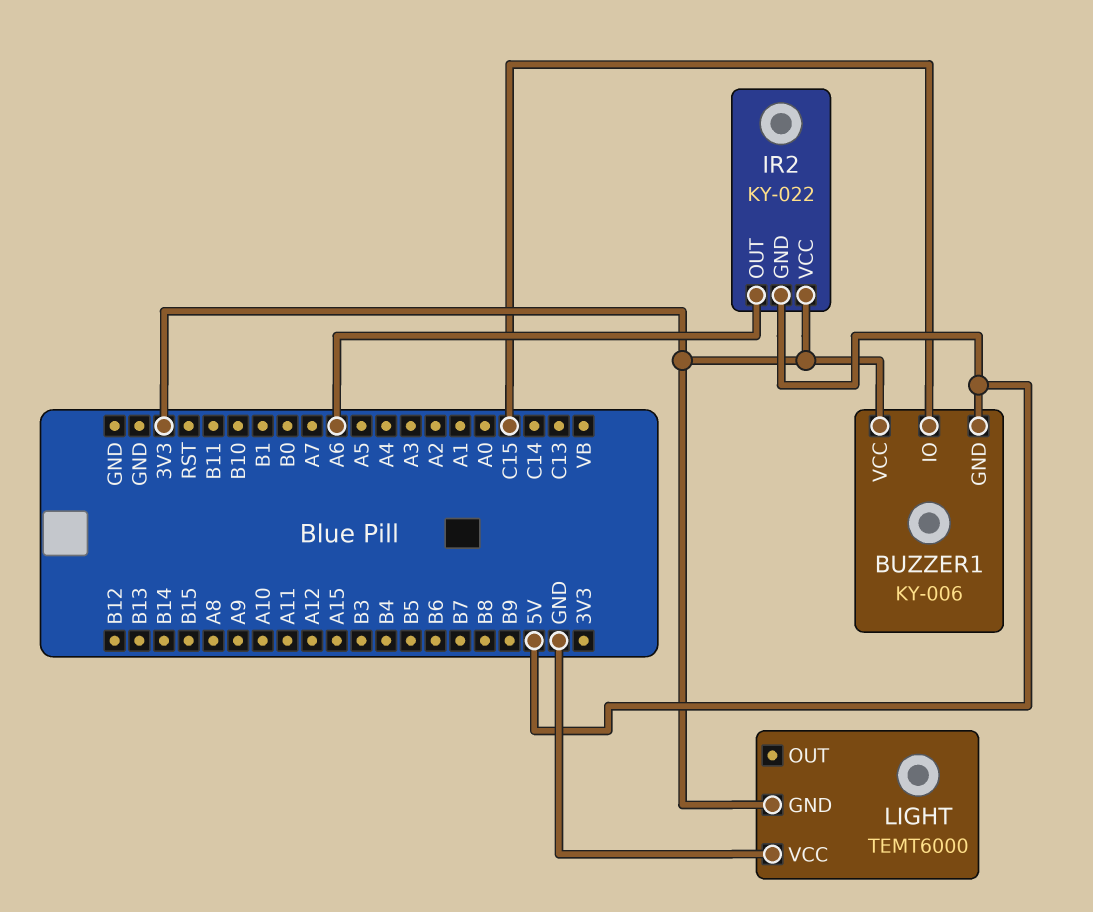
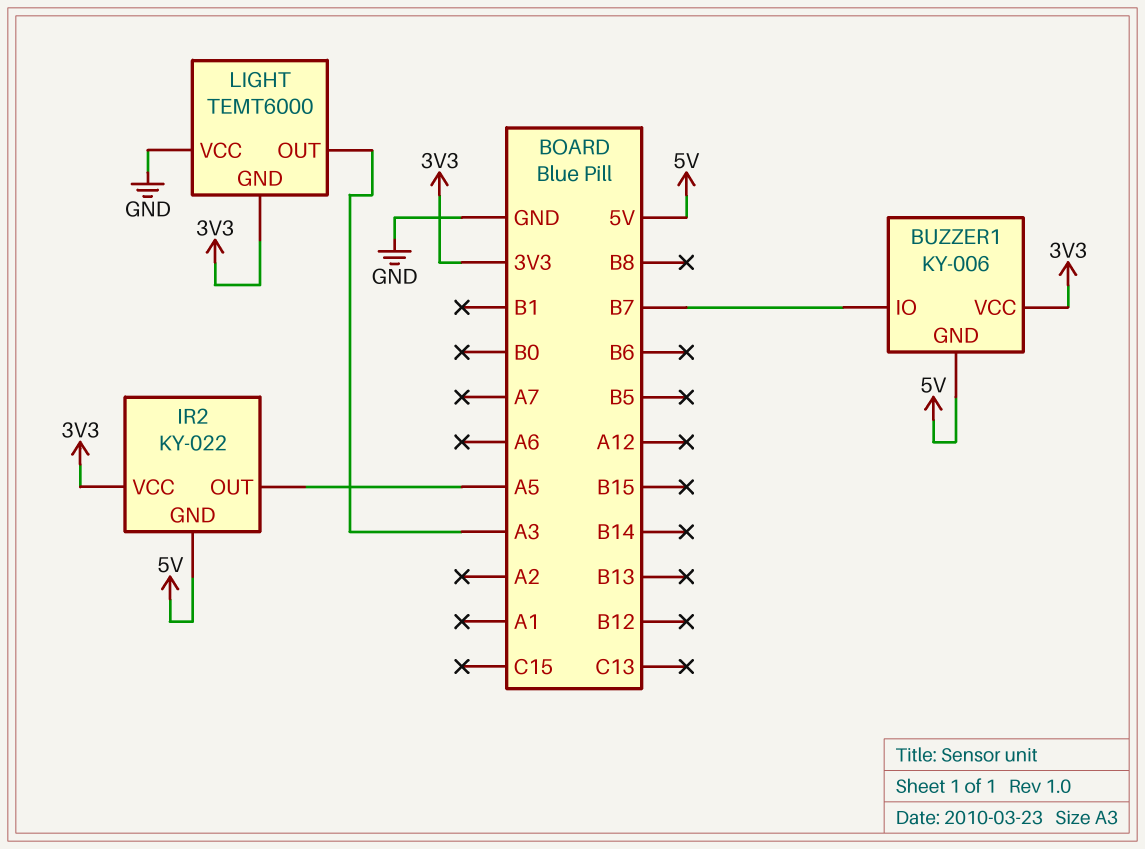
BUZZER1 pin IO: C15 -> B7
IR2 pin OUT: A6 -> A5
LIGHT pin OUT: none -> A3

